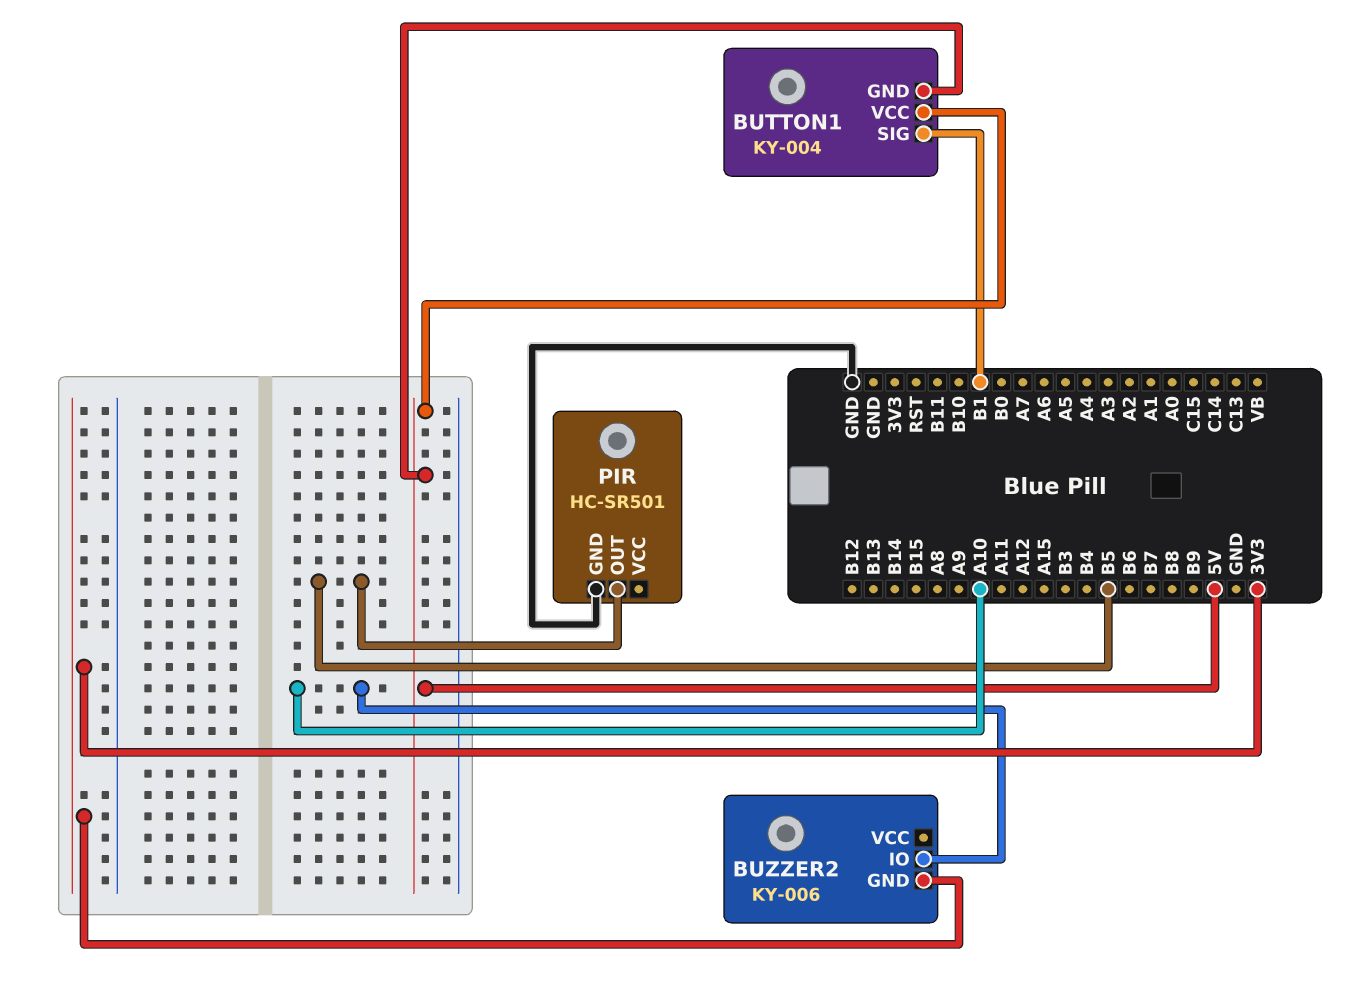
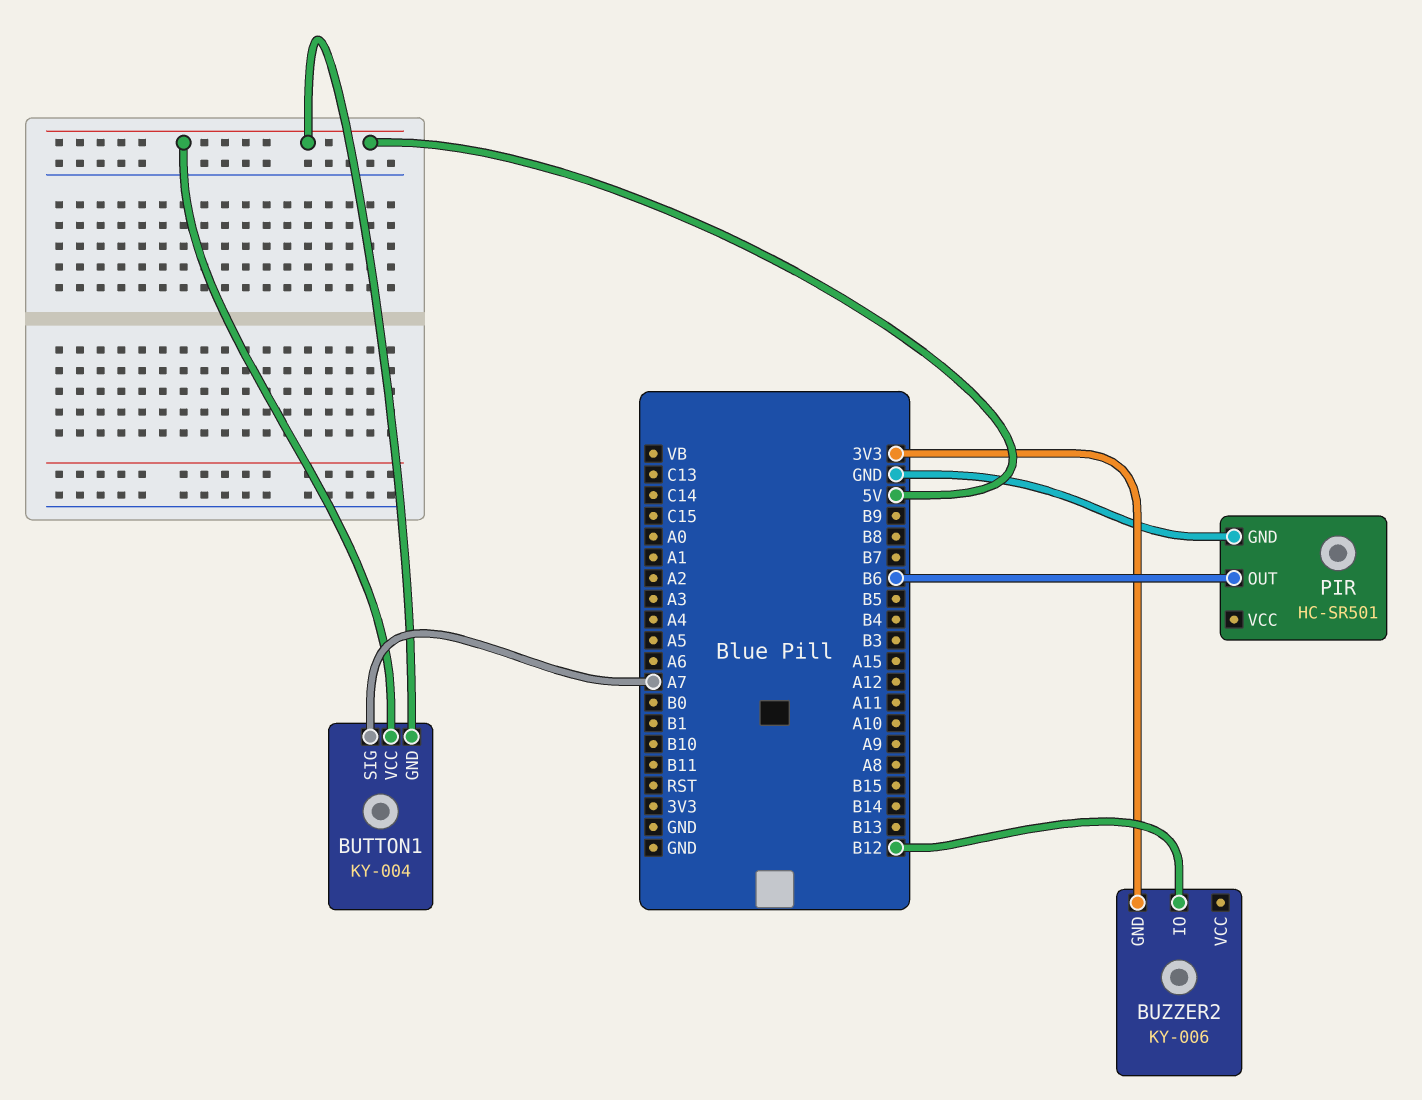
BUTTON1 pin SIG: B1 -> A7
BUZZER2 pin IO: A10 -> B12
PIR pin OUT: B5 -> B6

